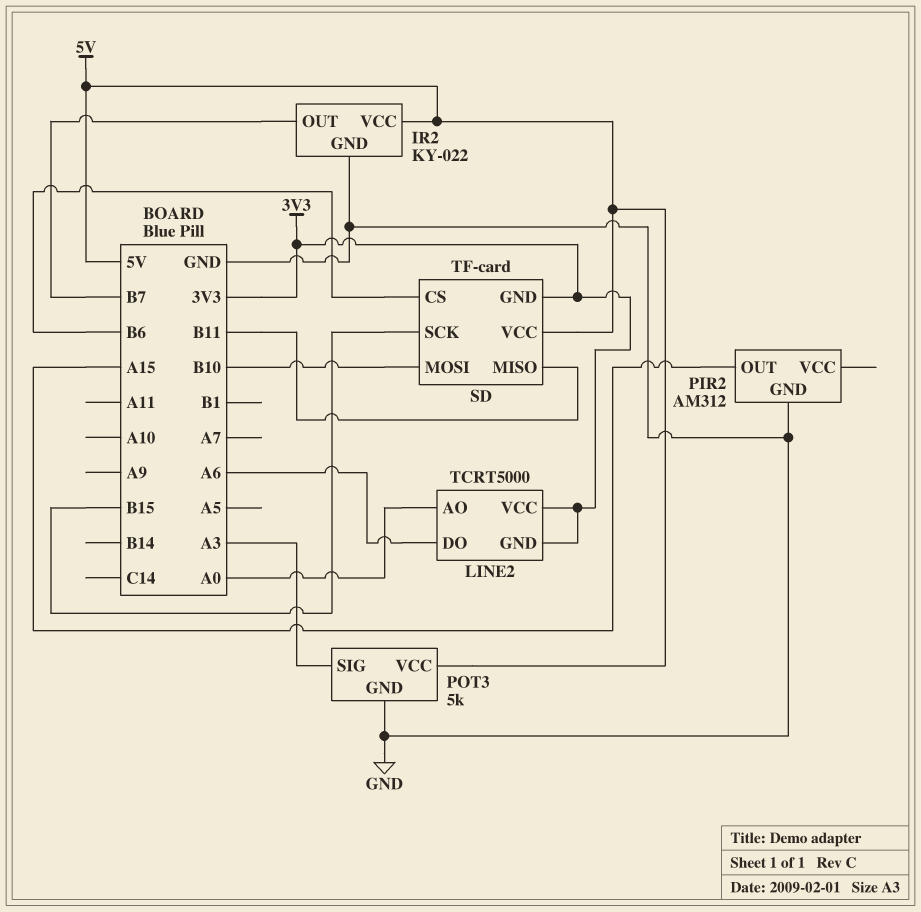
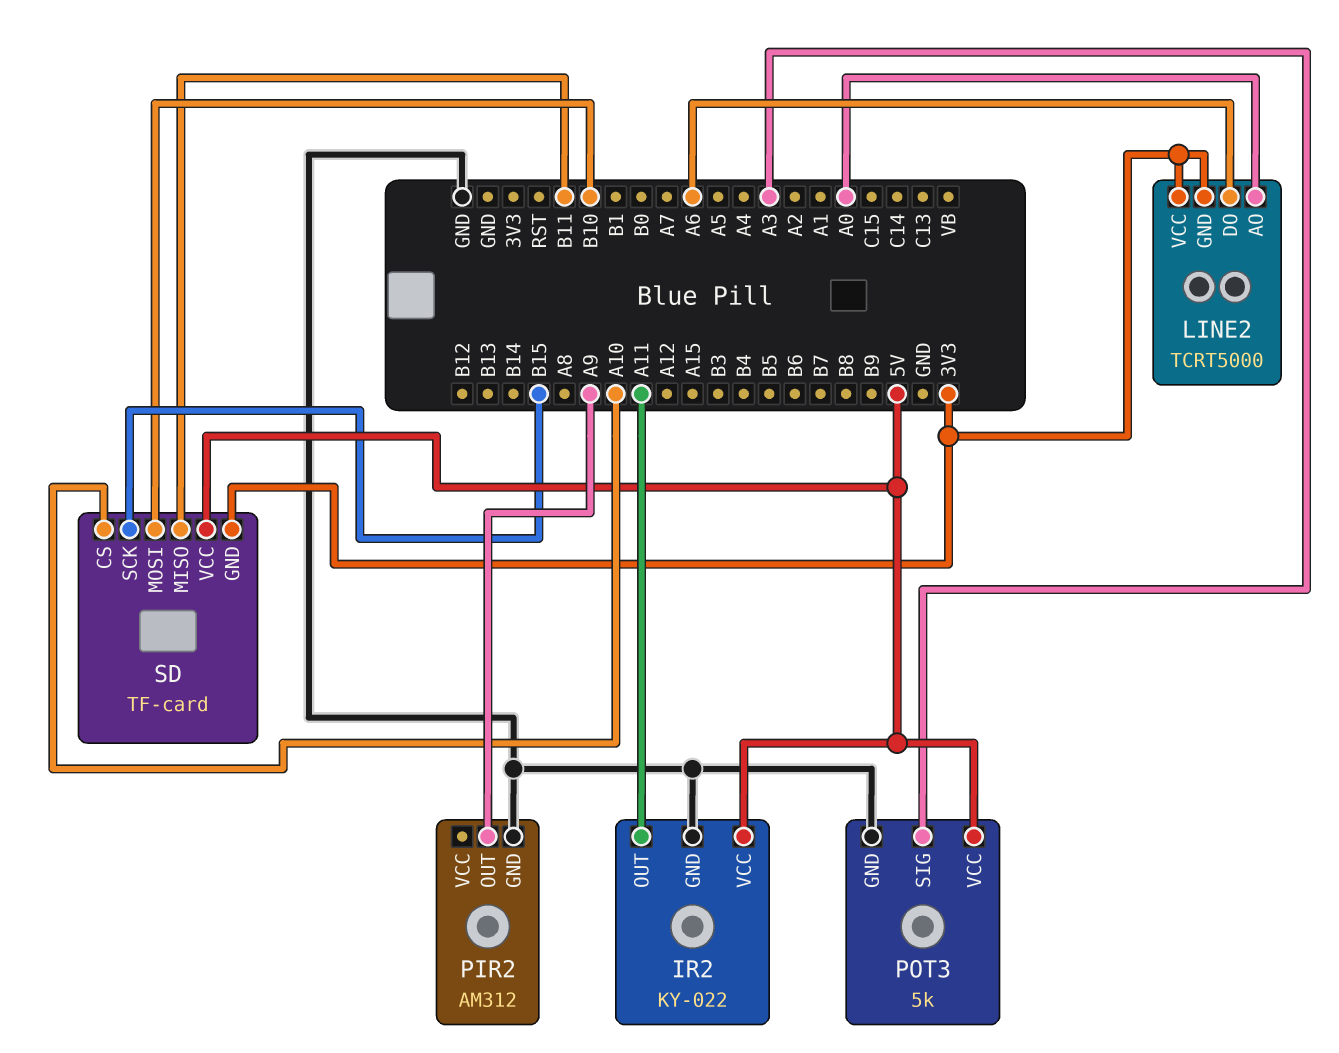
IR2 pin OUT: B7 -> A11
PIR2 pin OUT: A15 -> A9
SD pin CS: B6 -> A10

